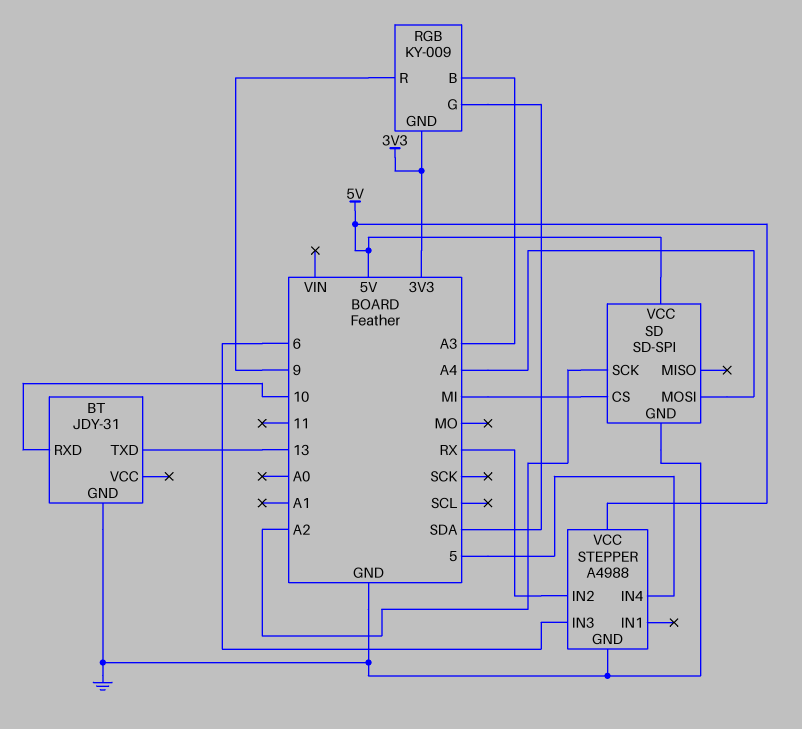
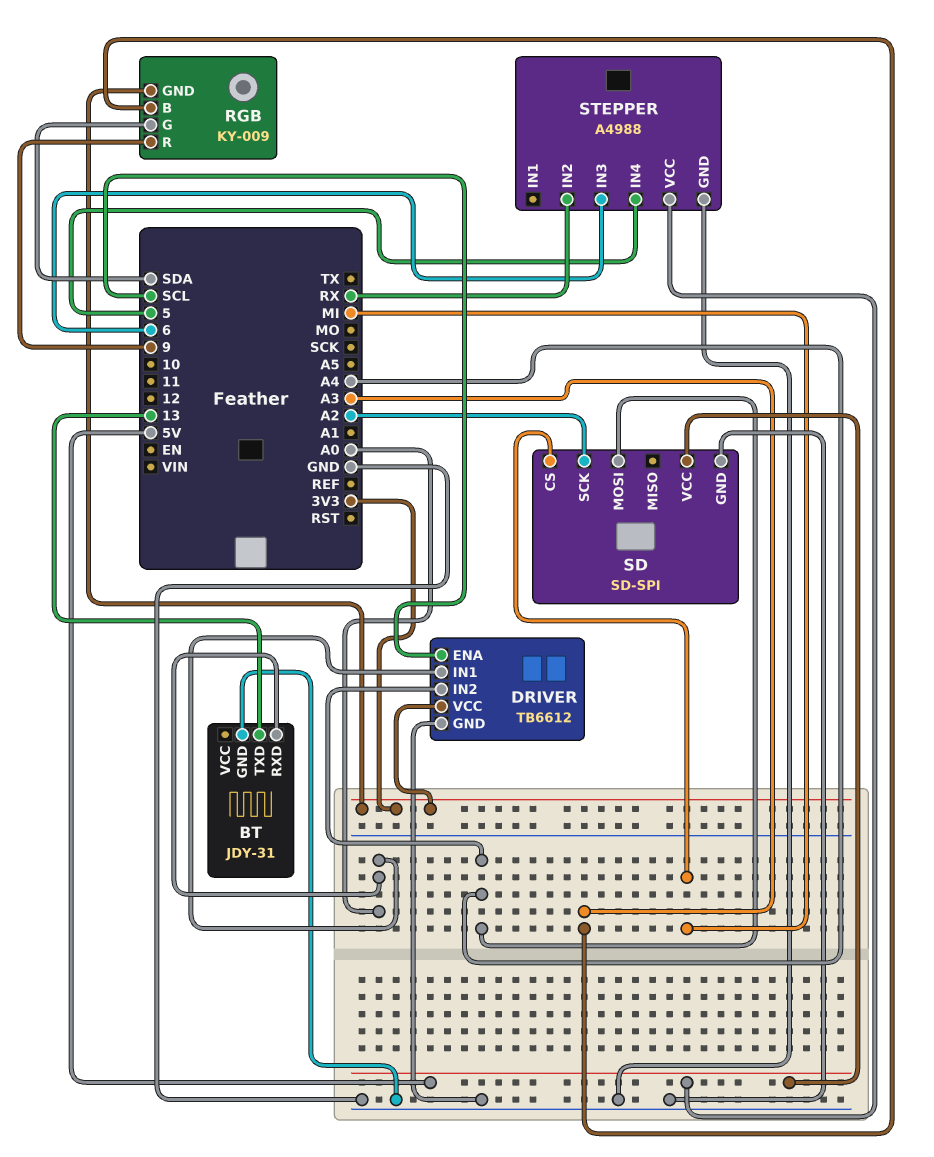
BT pin RXD: 10 -> A0
DRIVER: none -> TB6612
DRIVER pin ENA: none -> SCL
DRIVER pin GND: none -> GND
DRIVER pin IN1: none -> A0
DRIVER pin IN2: none -> A4
DRIVER pin VCC: none -> 3V3

